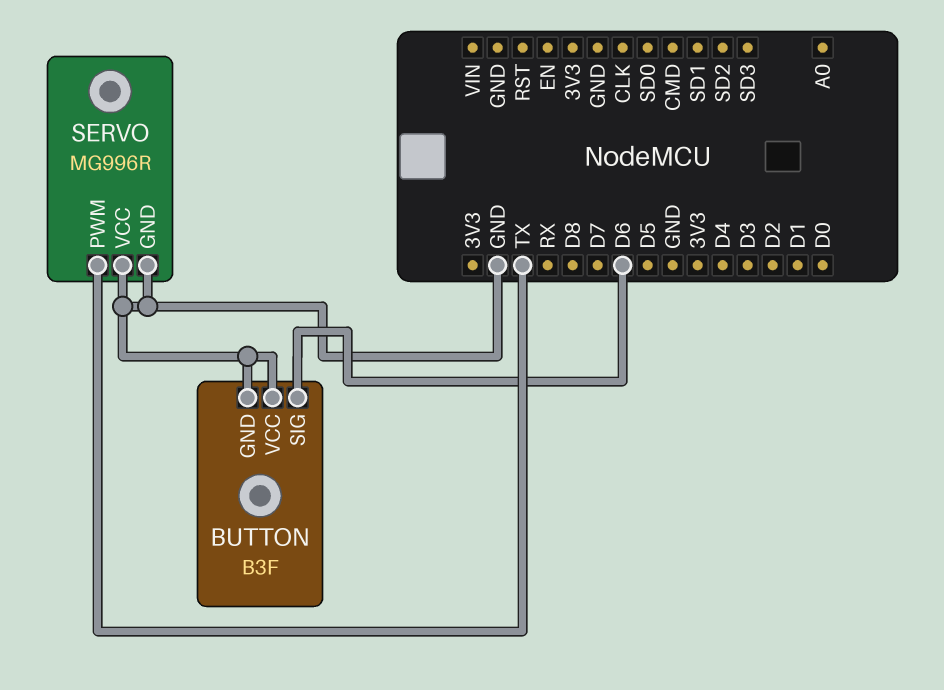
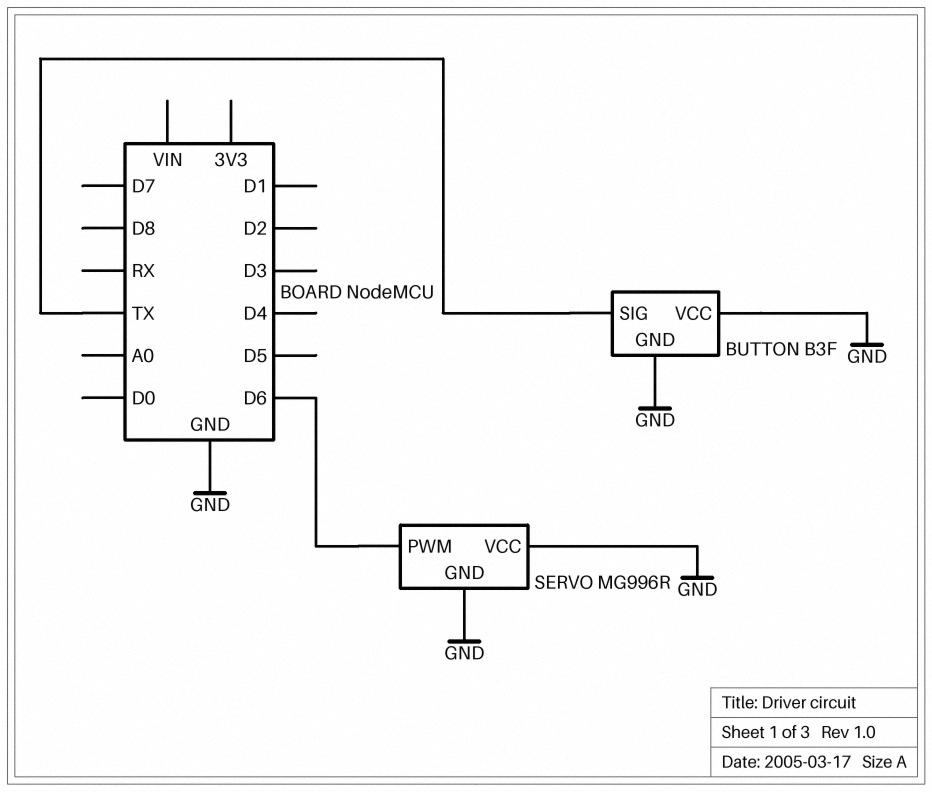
BUTTON pin SIG: D6 -> TX
SERVO pin PWM: TX -> D6

